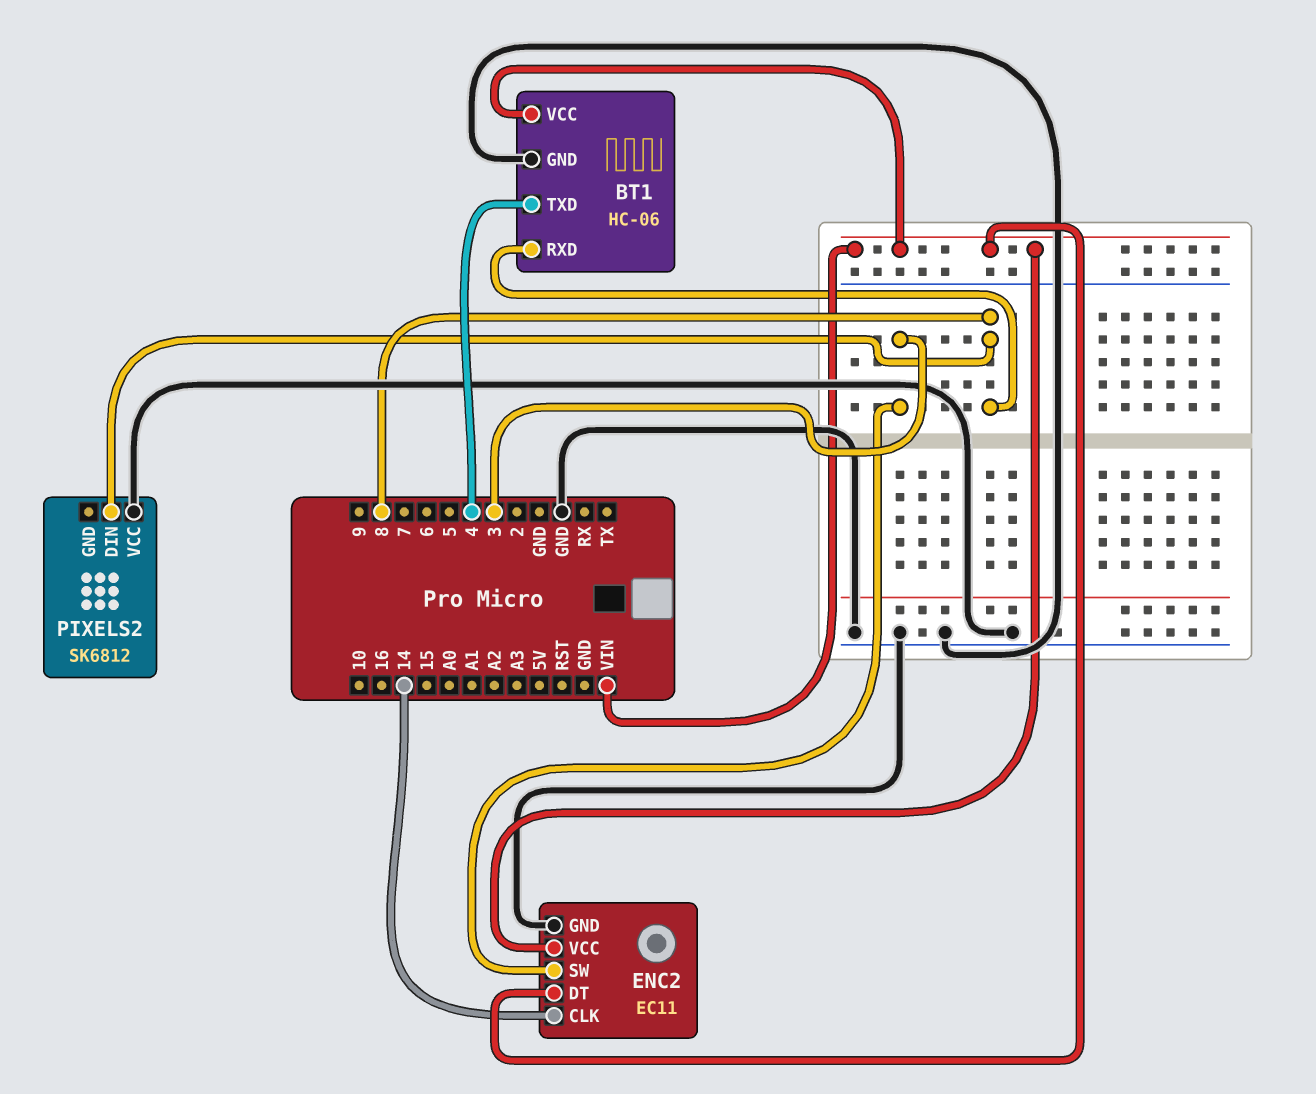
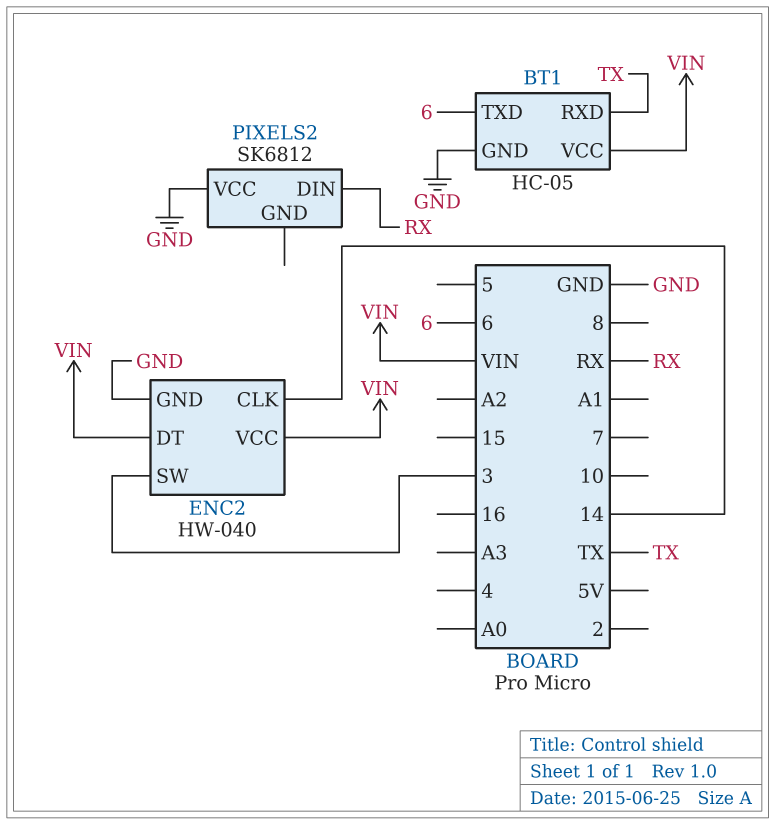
BT1: HC-06 -> HC-05
BT1 pin RXD: 8 -> TX
BT1 pin TXD: 4 -> 6
ENC2: EC11 -> HW-040
PIXELS2 pin DIN: 8 -> RX

